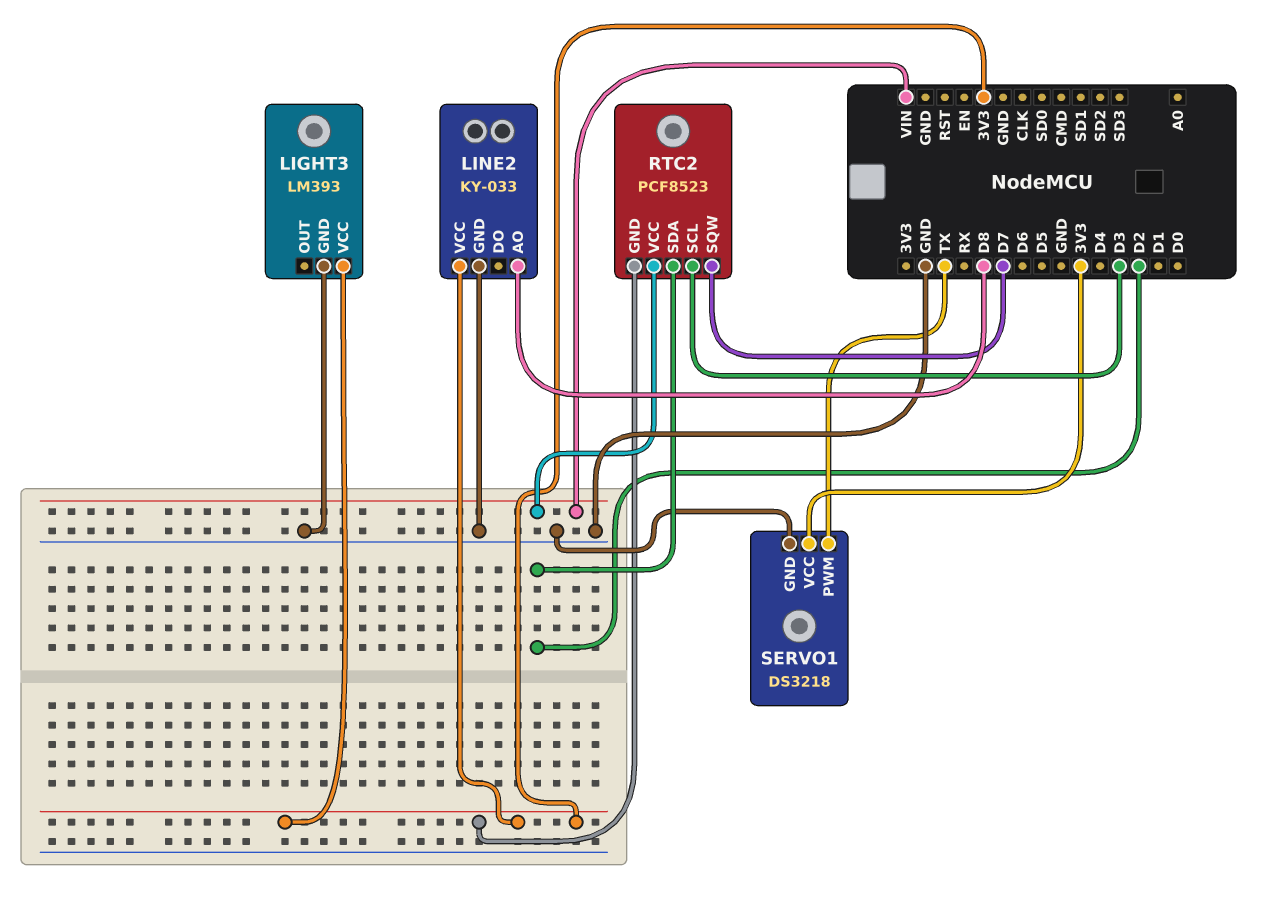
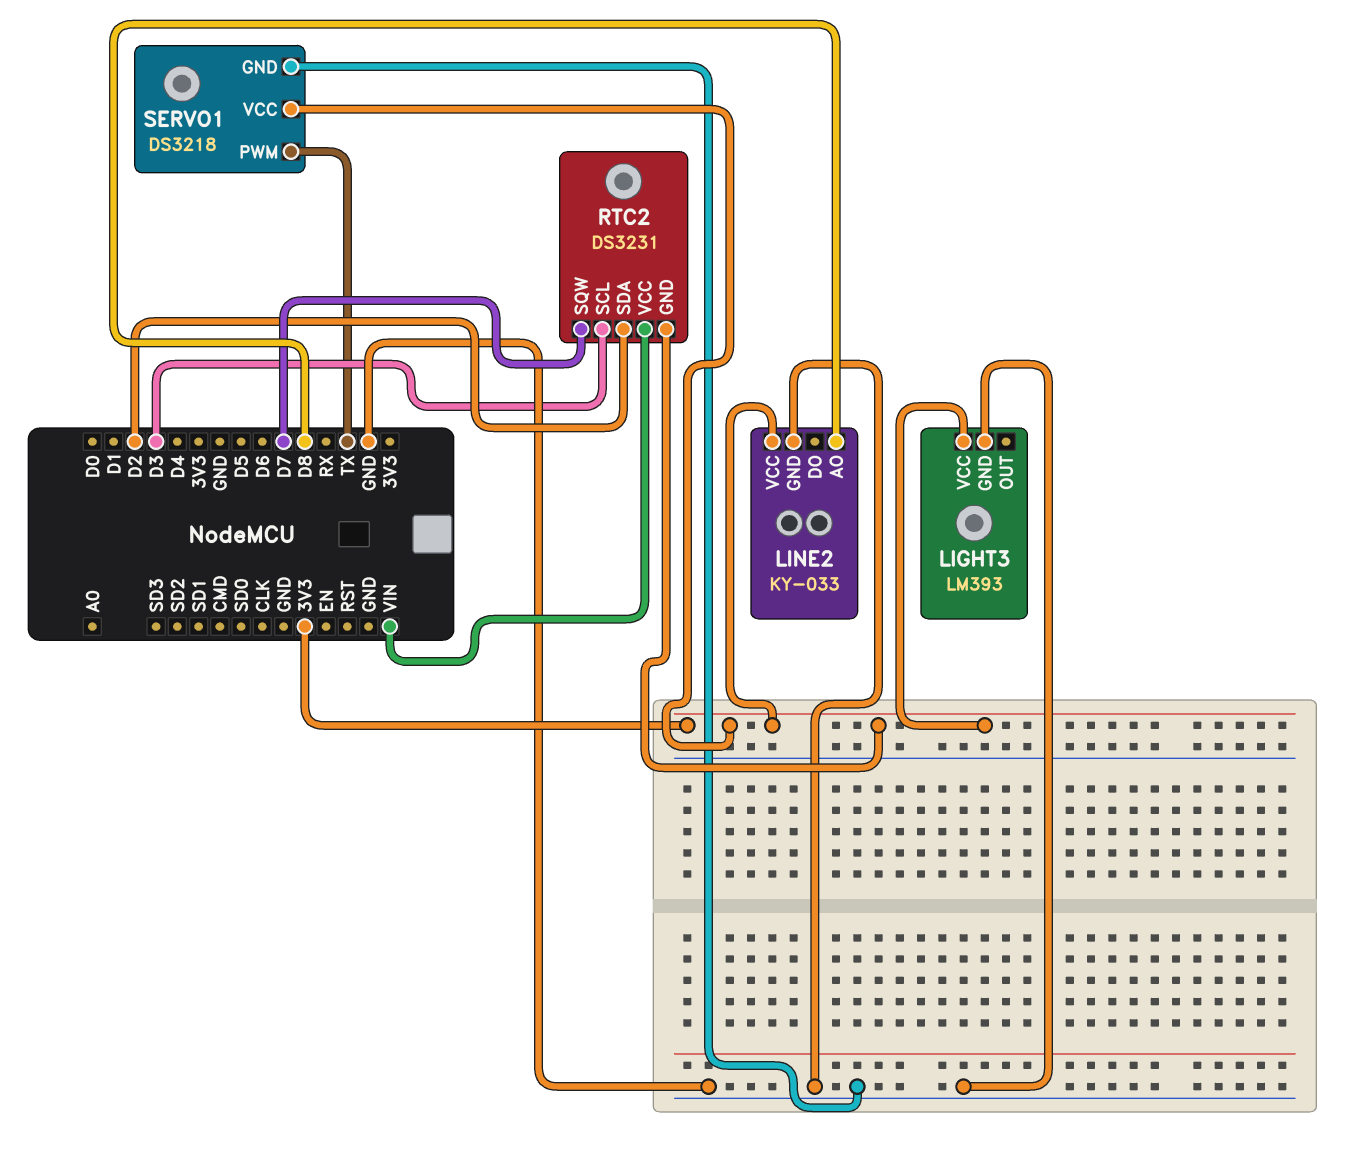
RTC2: PCF8523 -> DS3231

